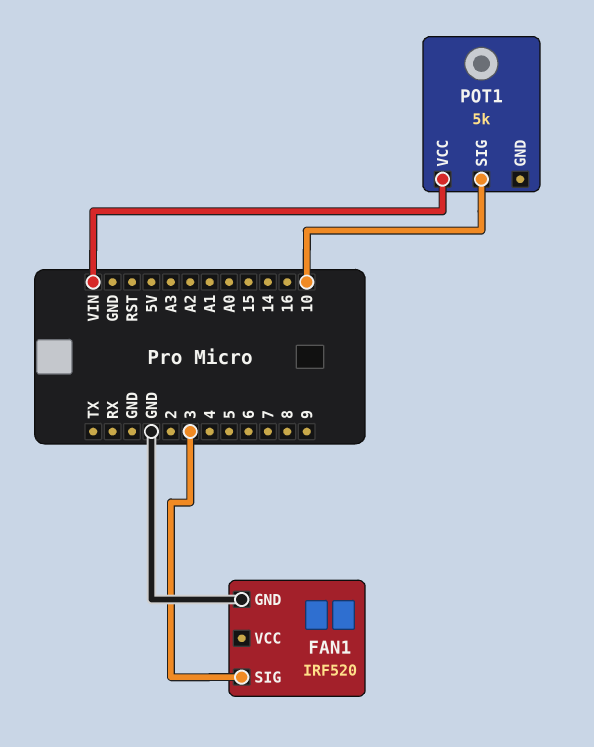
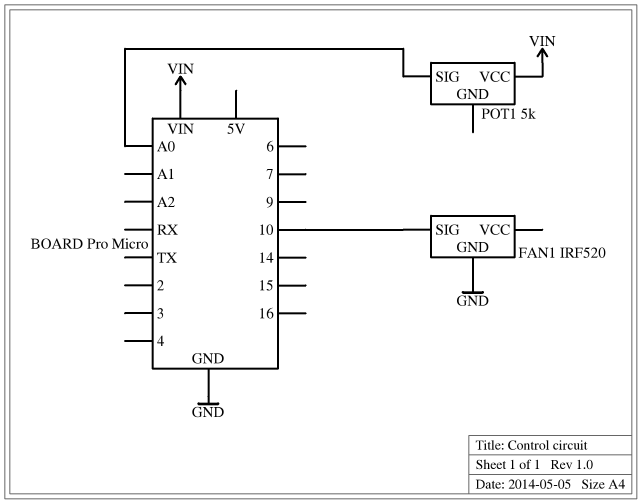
FAN1 pin SIG: 3 -> 10
POT1 pin SIG: 10 -> A0

